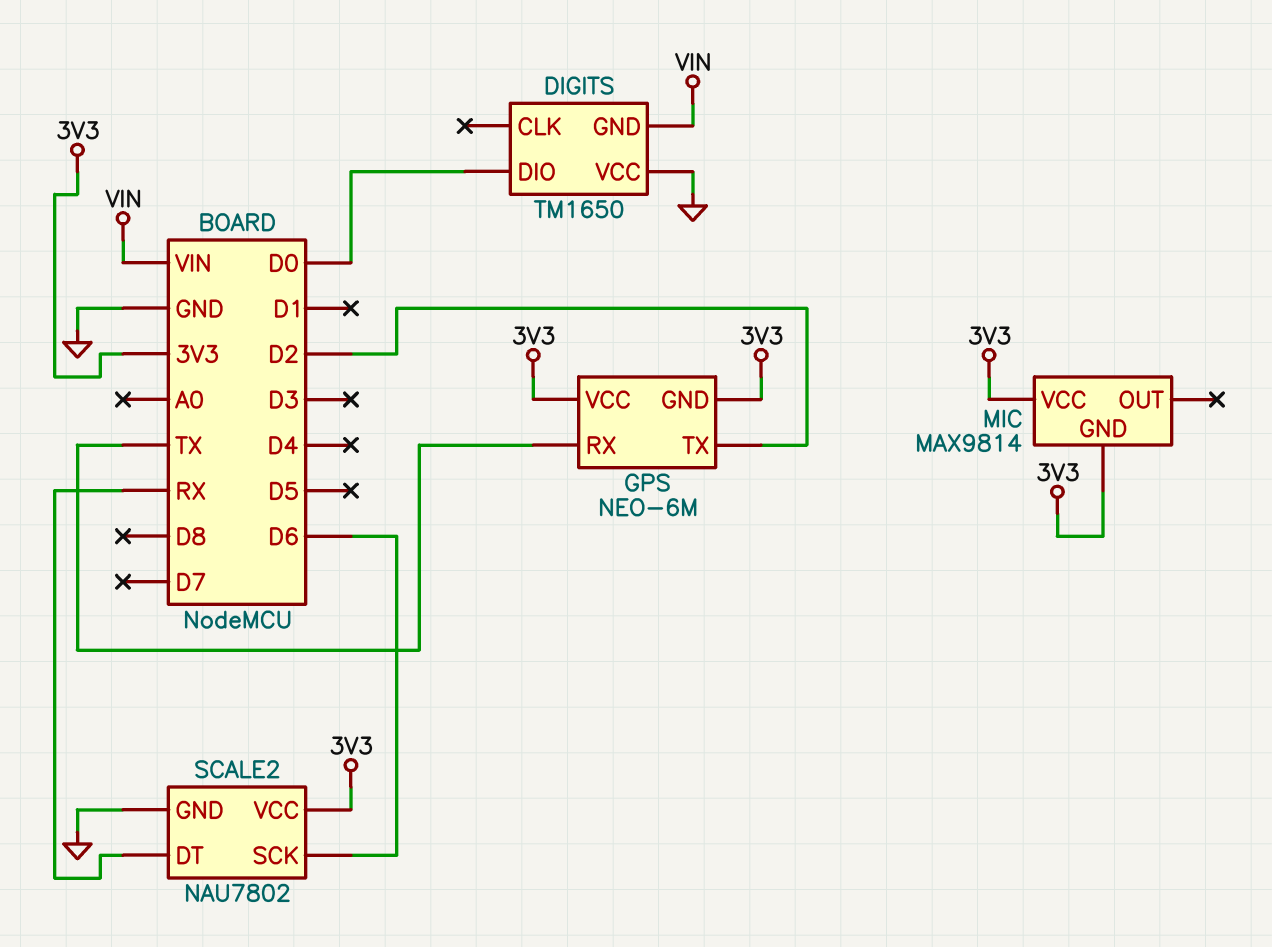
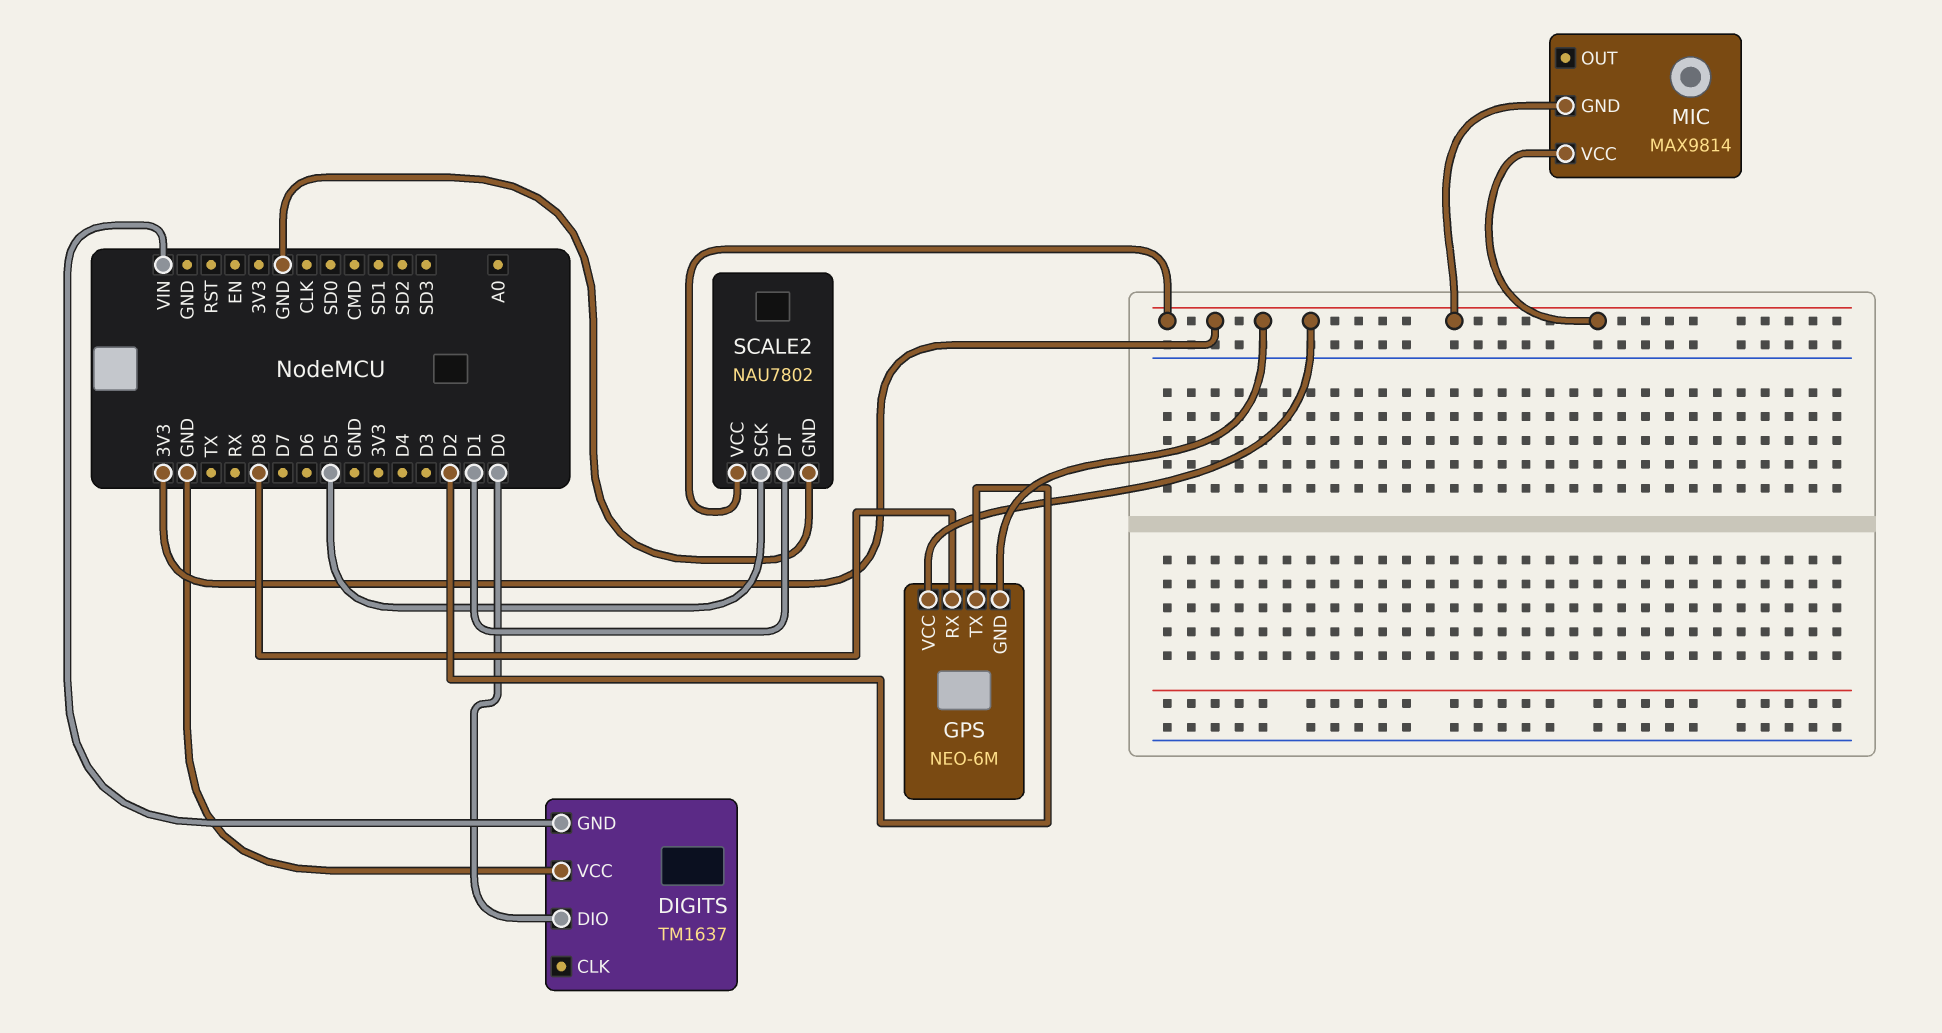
DIGITS: TM1650 -> TM1637
GPS pin RX: TX -> D8
SCALE2 pin DT: RX -> D1
SCALE2 pin SCK: D6 -> D5

